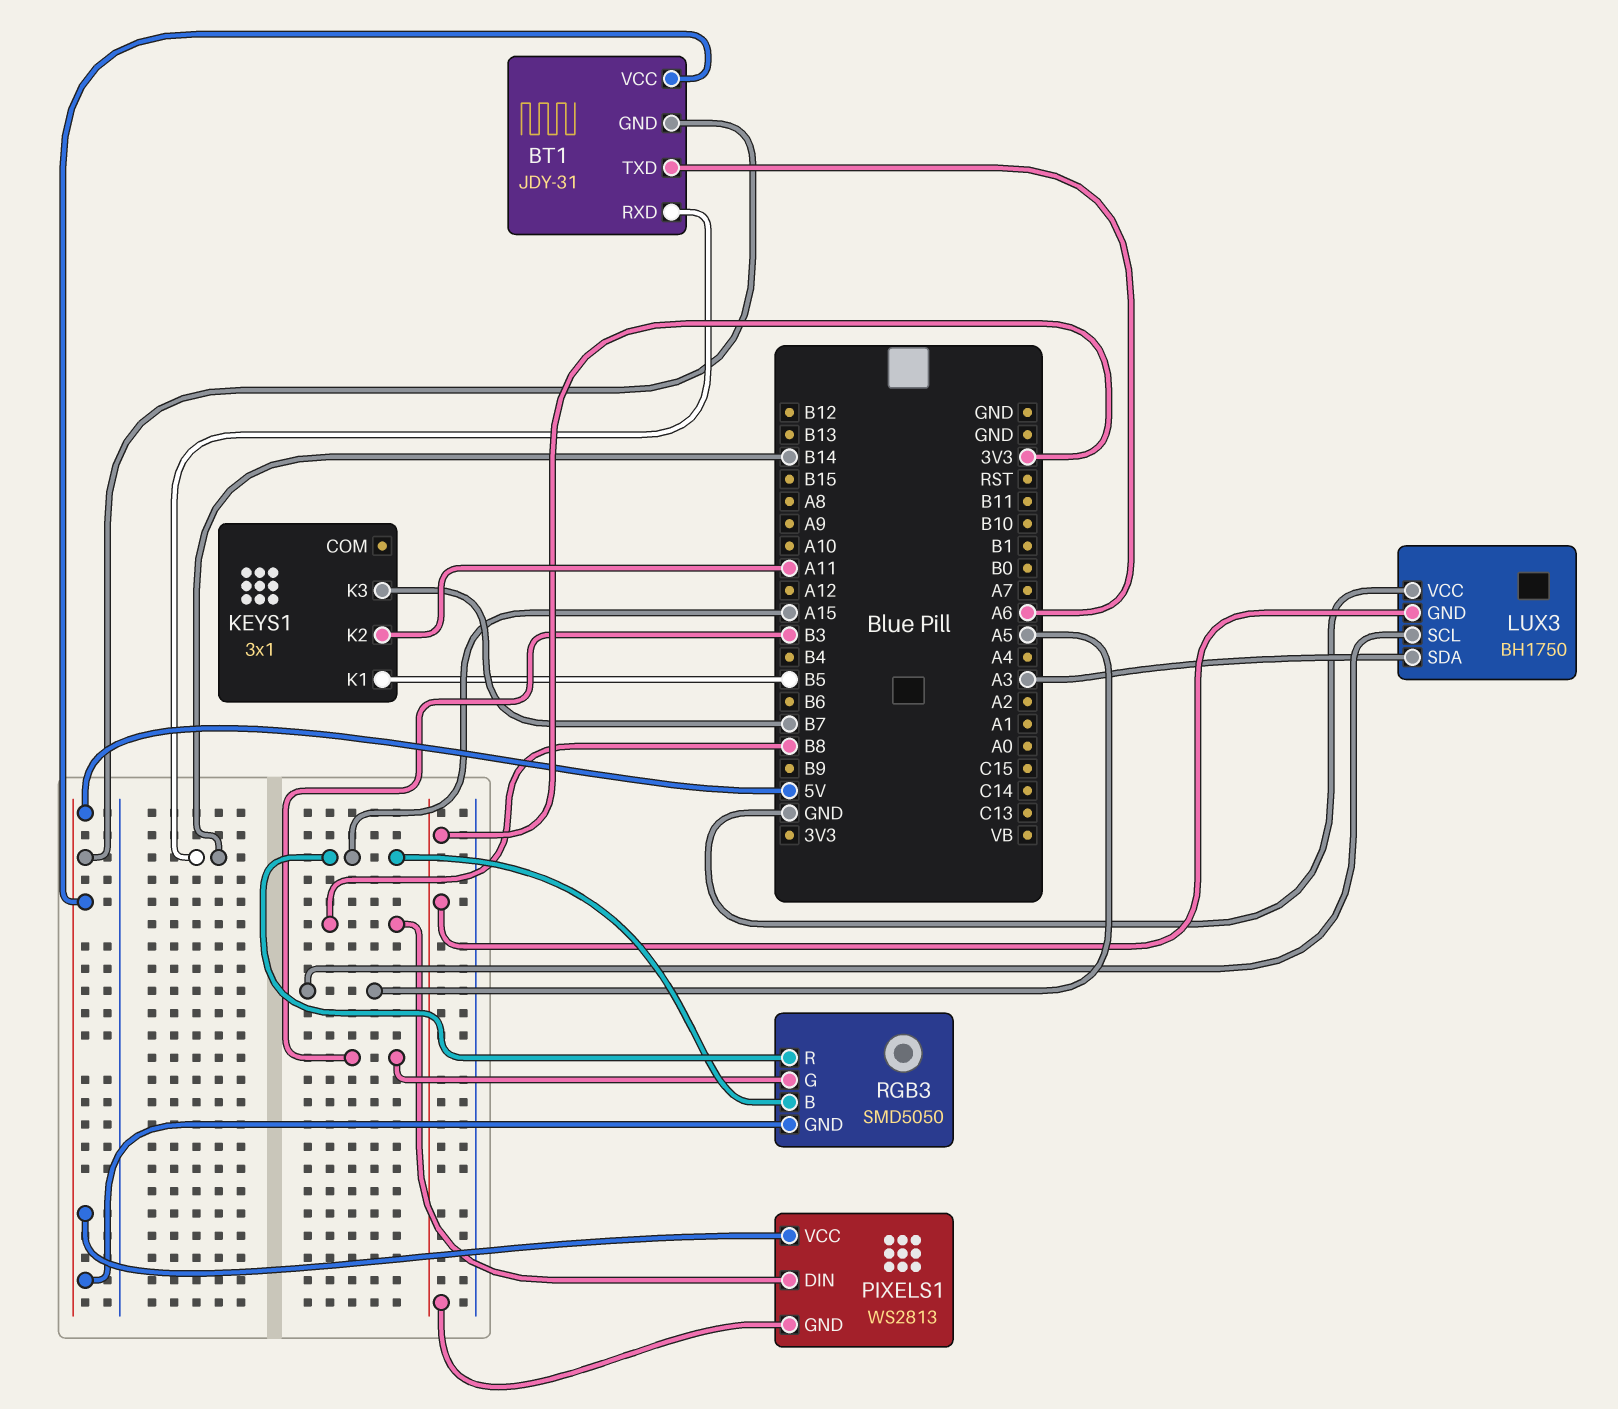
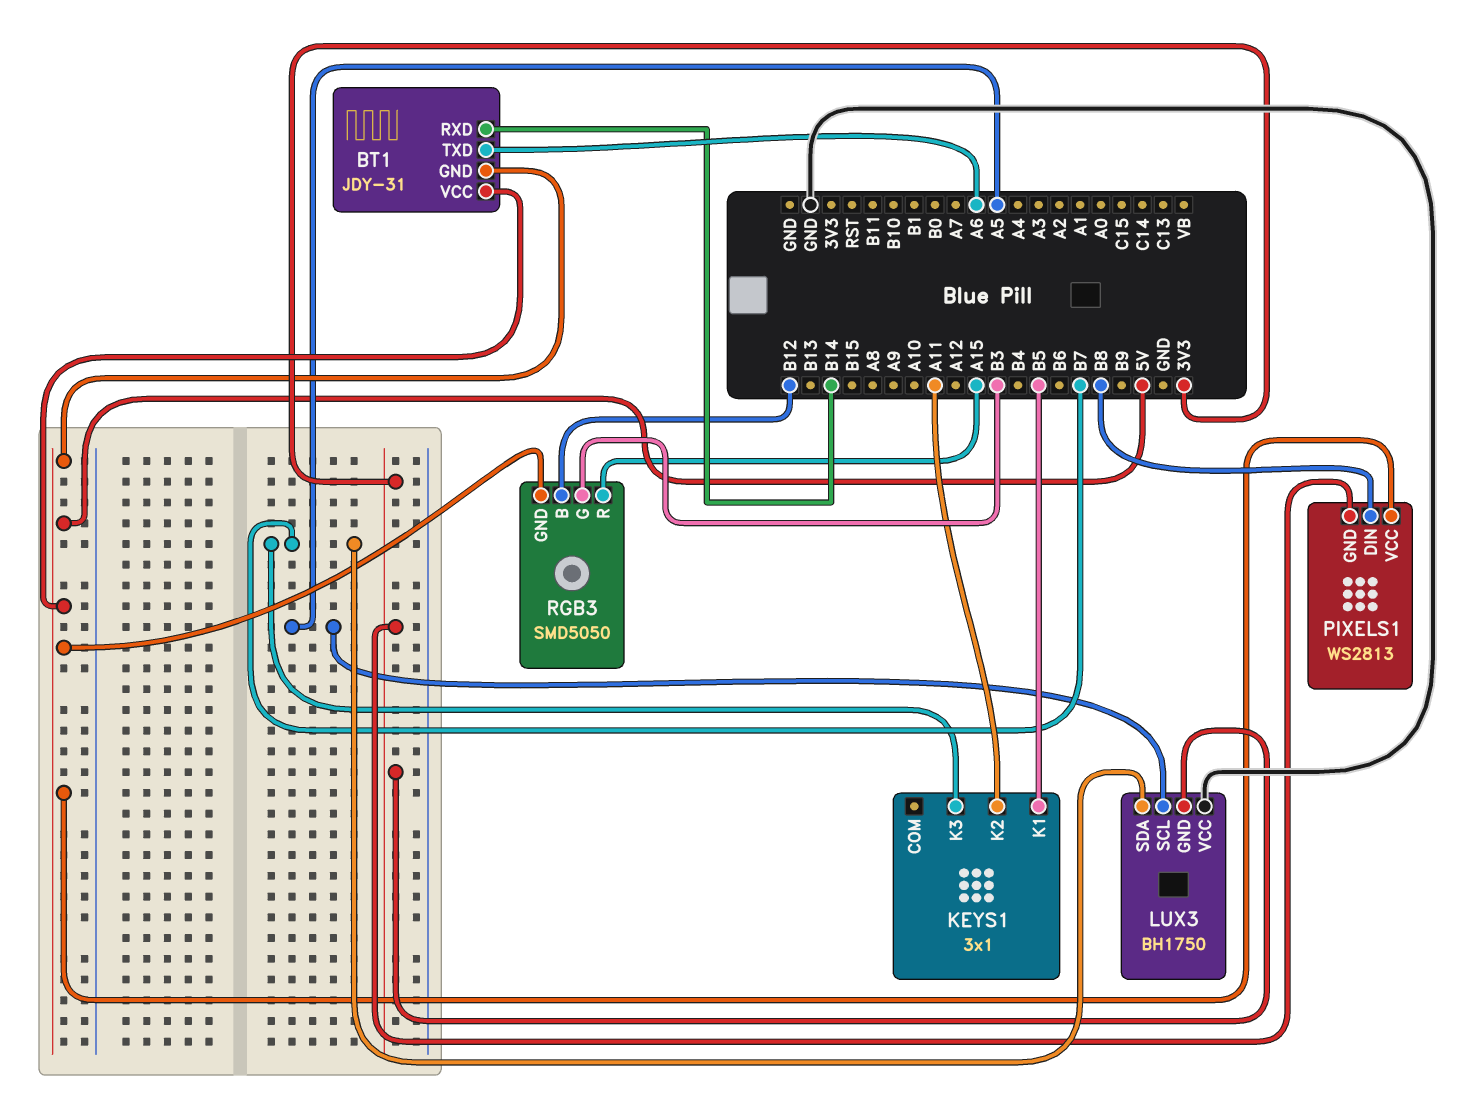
LUX3 pin SDA: A3 -> B7
RGB3 pin B: A15 -> B12

